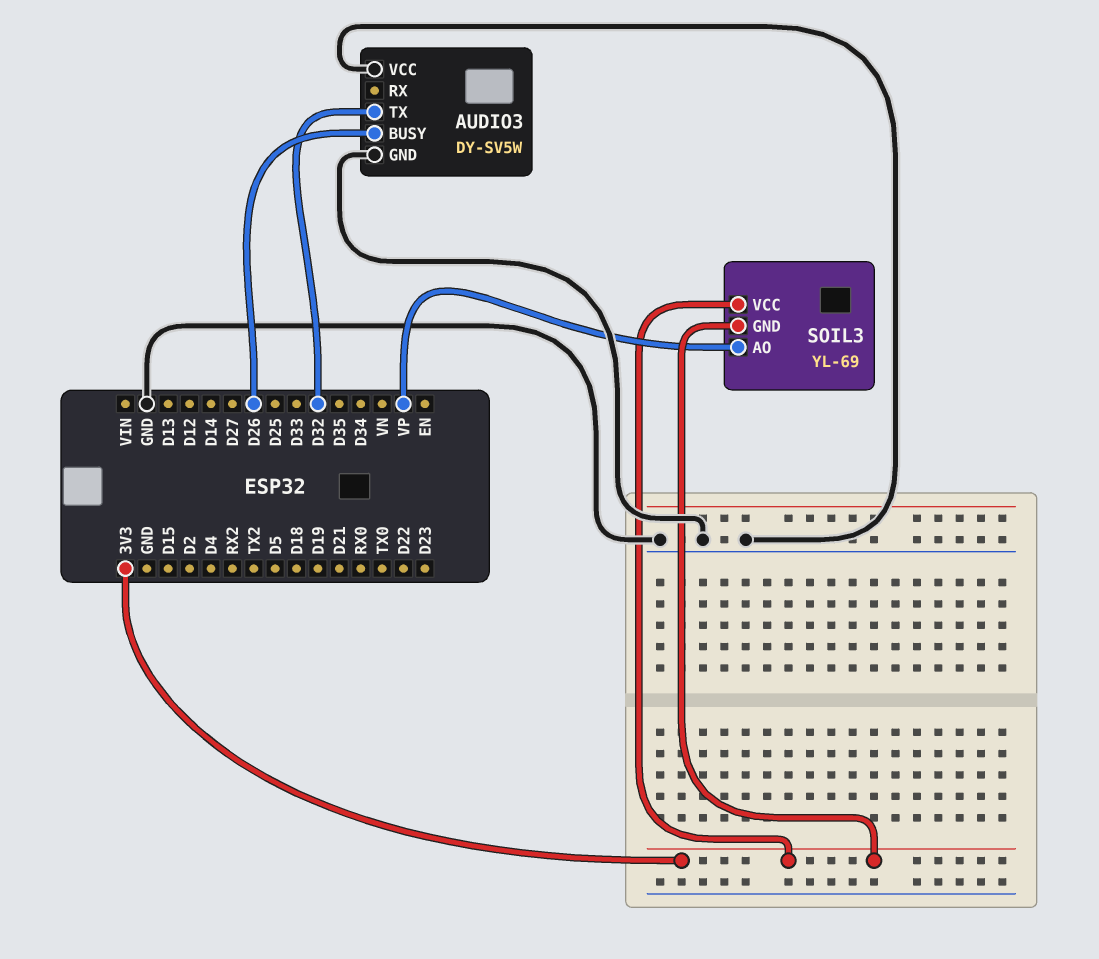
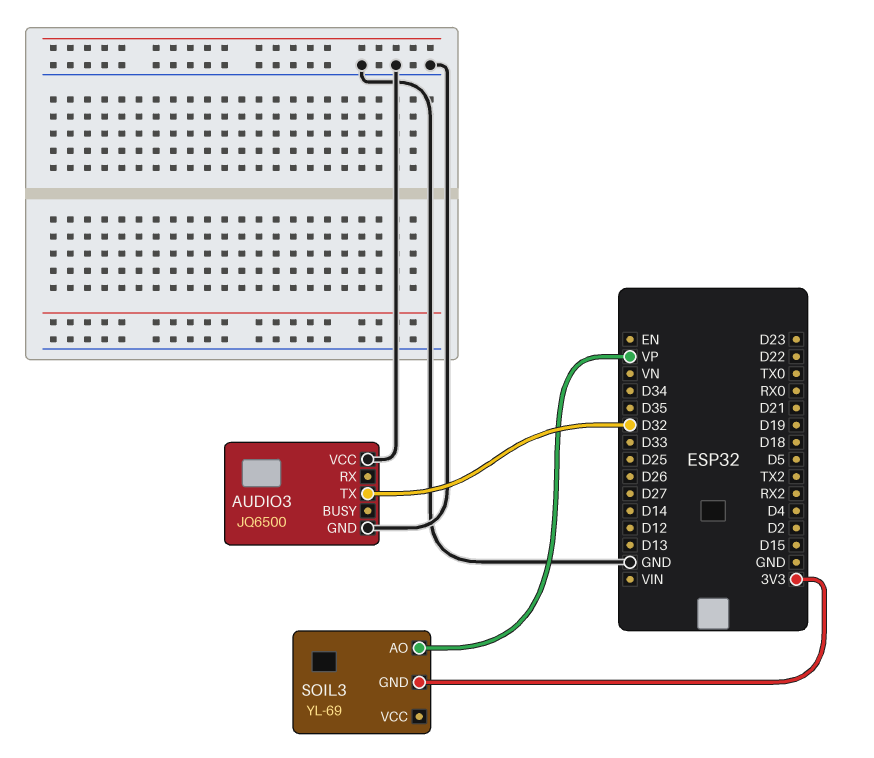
AUDIO3: DY-SV5W -> JQ6500
AUDIO3 pin BUSY: D26 -> none
SOIL3 pin VCC: 3V3 -> none

